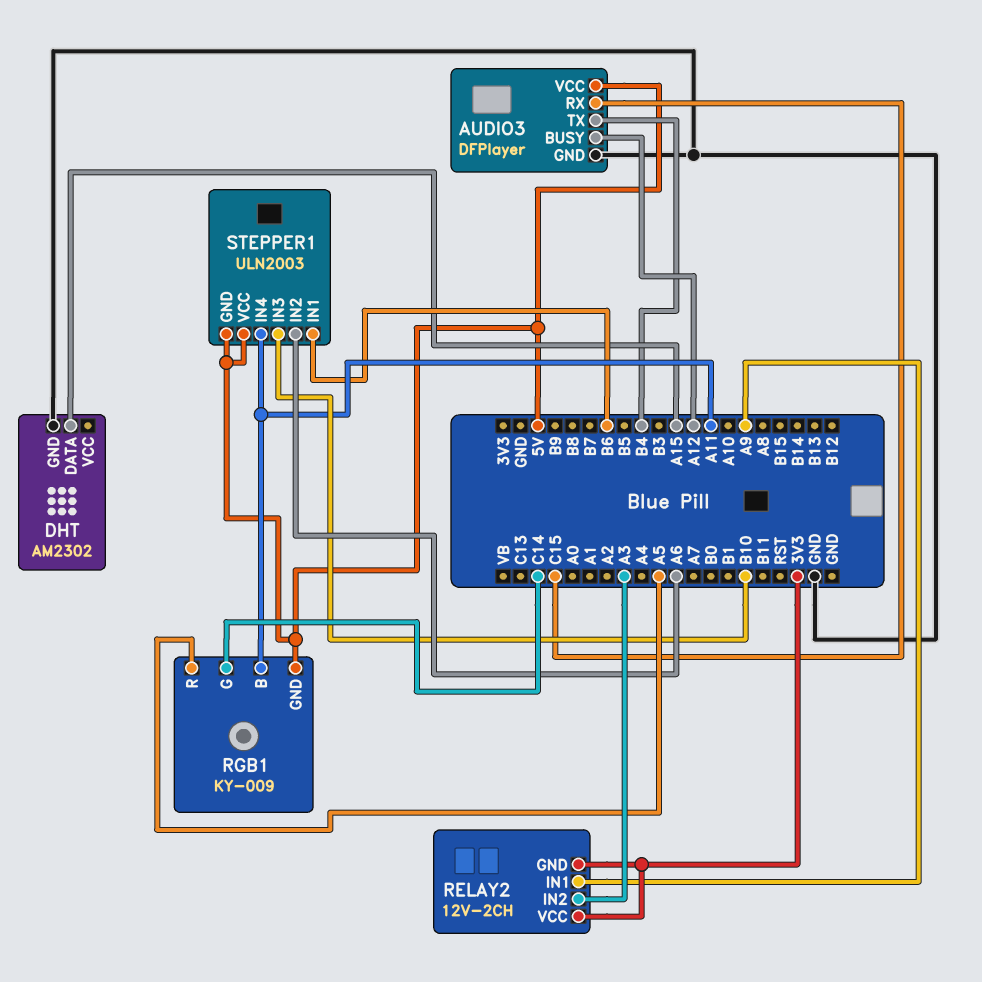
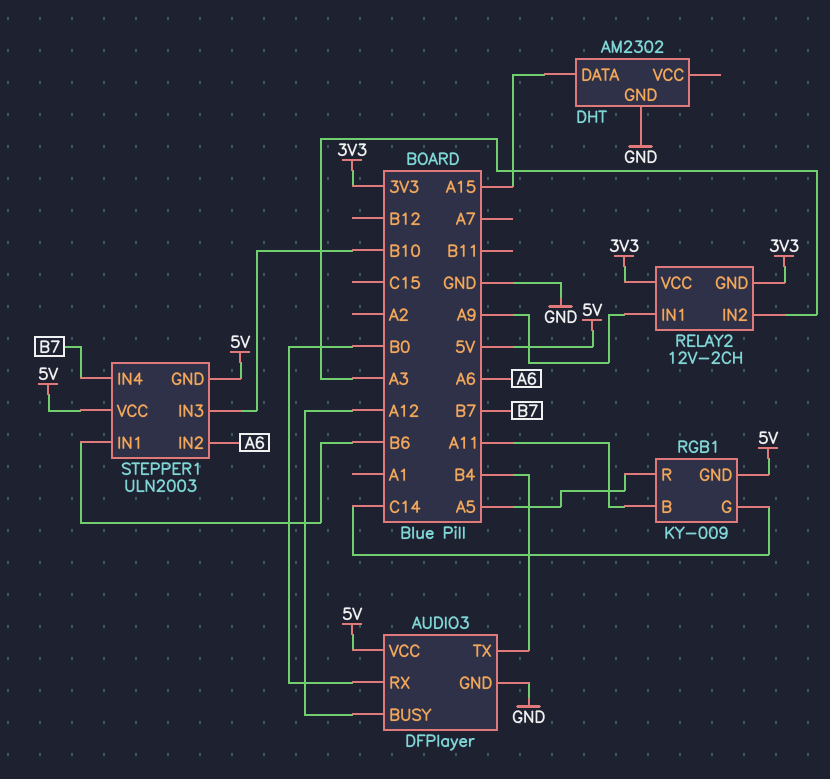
AUDIO3 pin RX: C15 -> B0
STEPPER1 pin IN4: A11 -> B7

